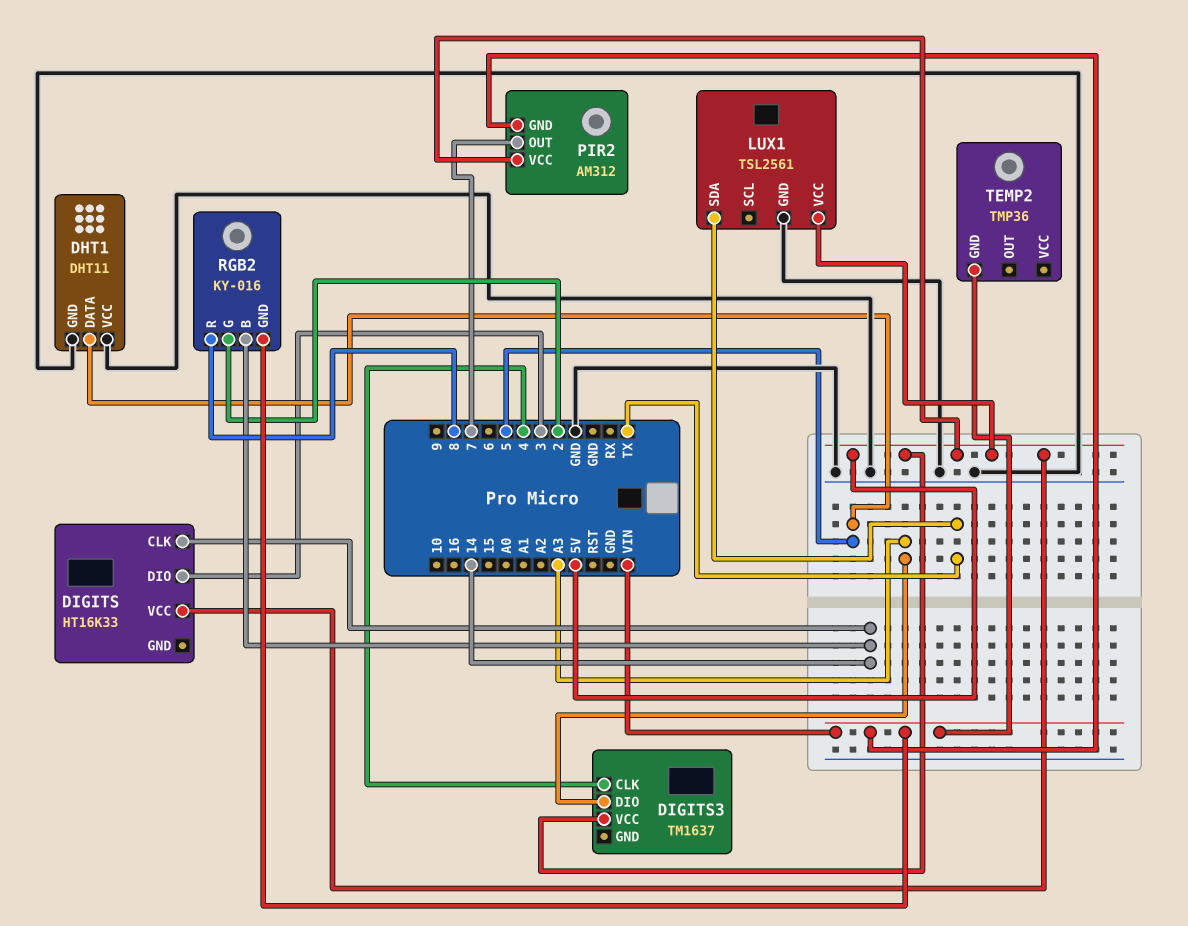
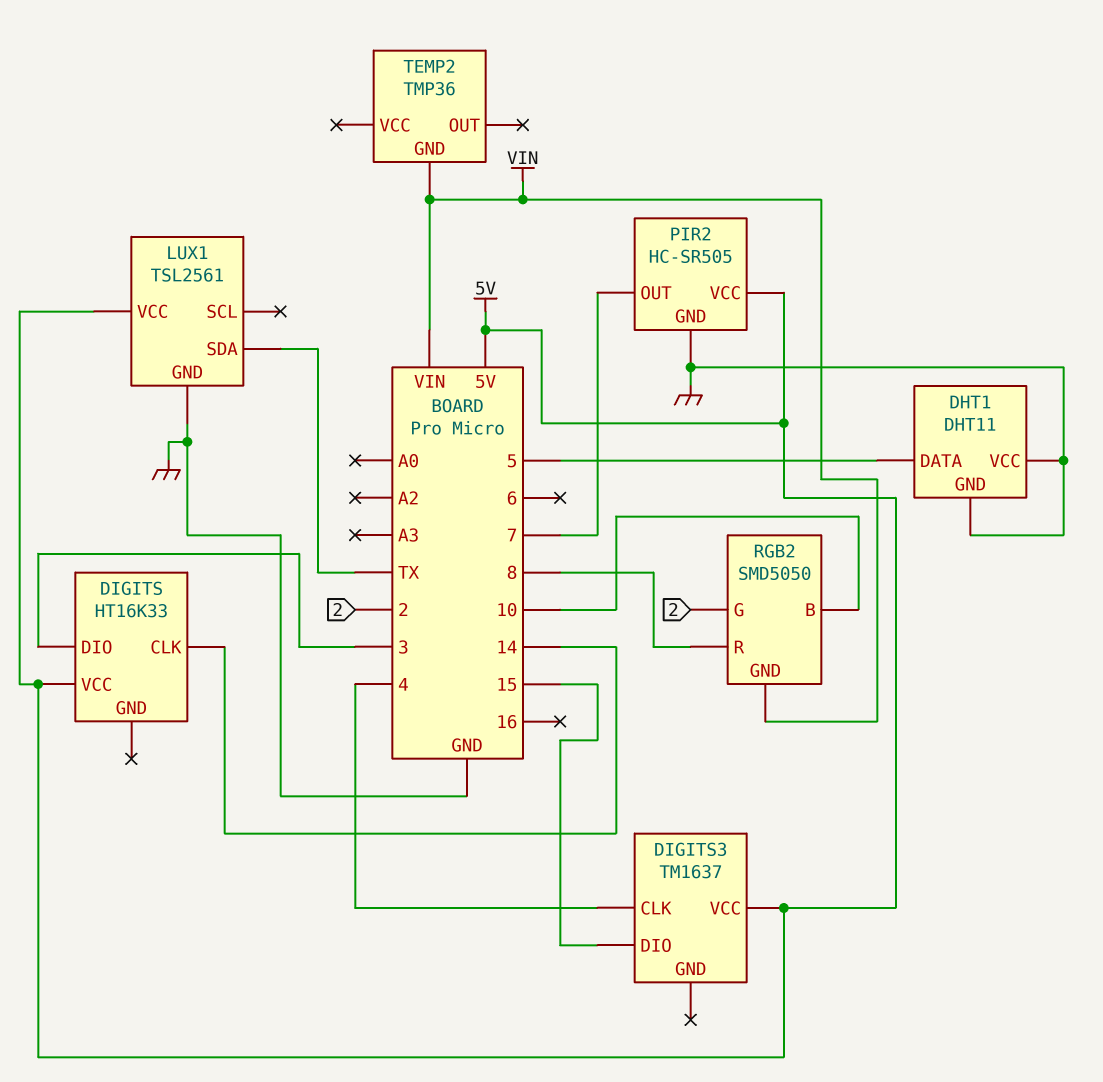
DIGITS3 pin DIO: A3 -> 15
PIR2: AM312 -> HC-SR505
PIR2 pin GND: VIN -> GND
RGB2: KY-016 -> SMD5050
RGB2 pin B: 14 -> 10

